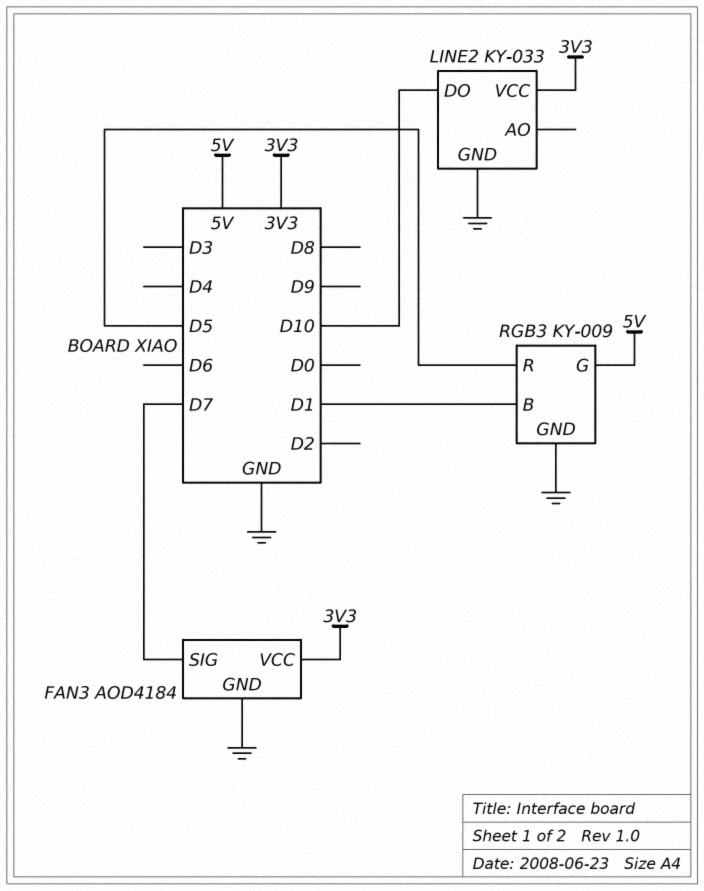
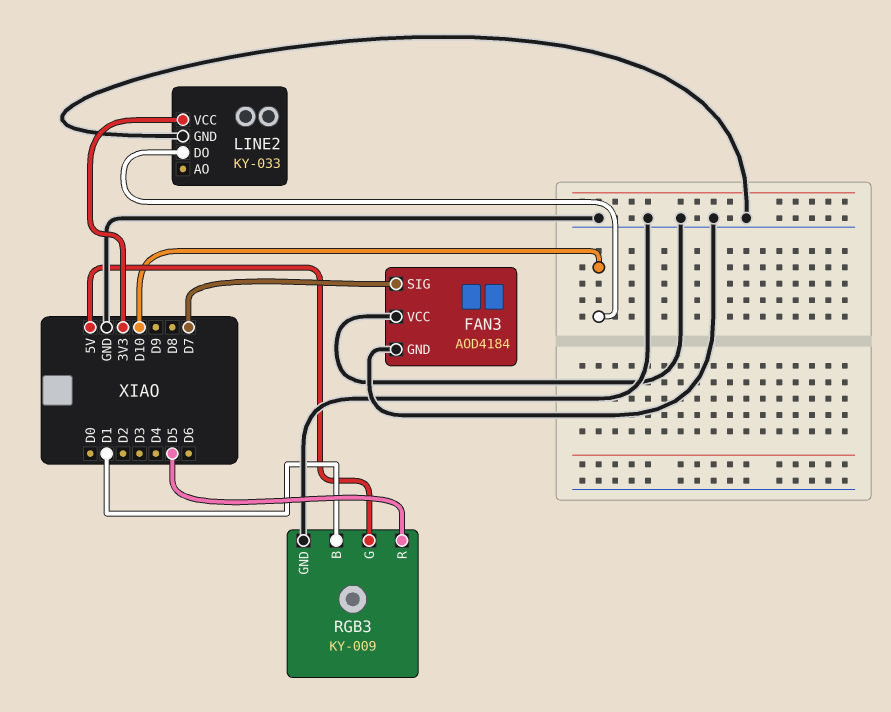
FAN3 pin VCC: 3V3 -> GND

